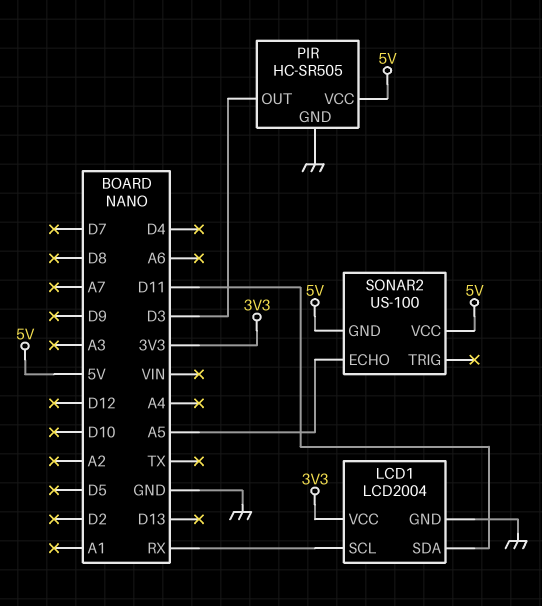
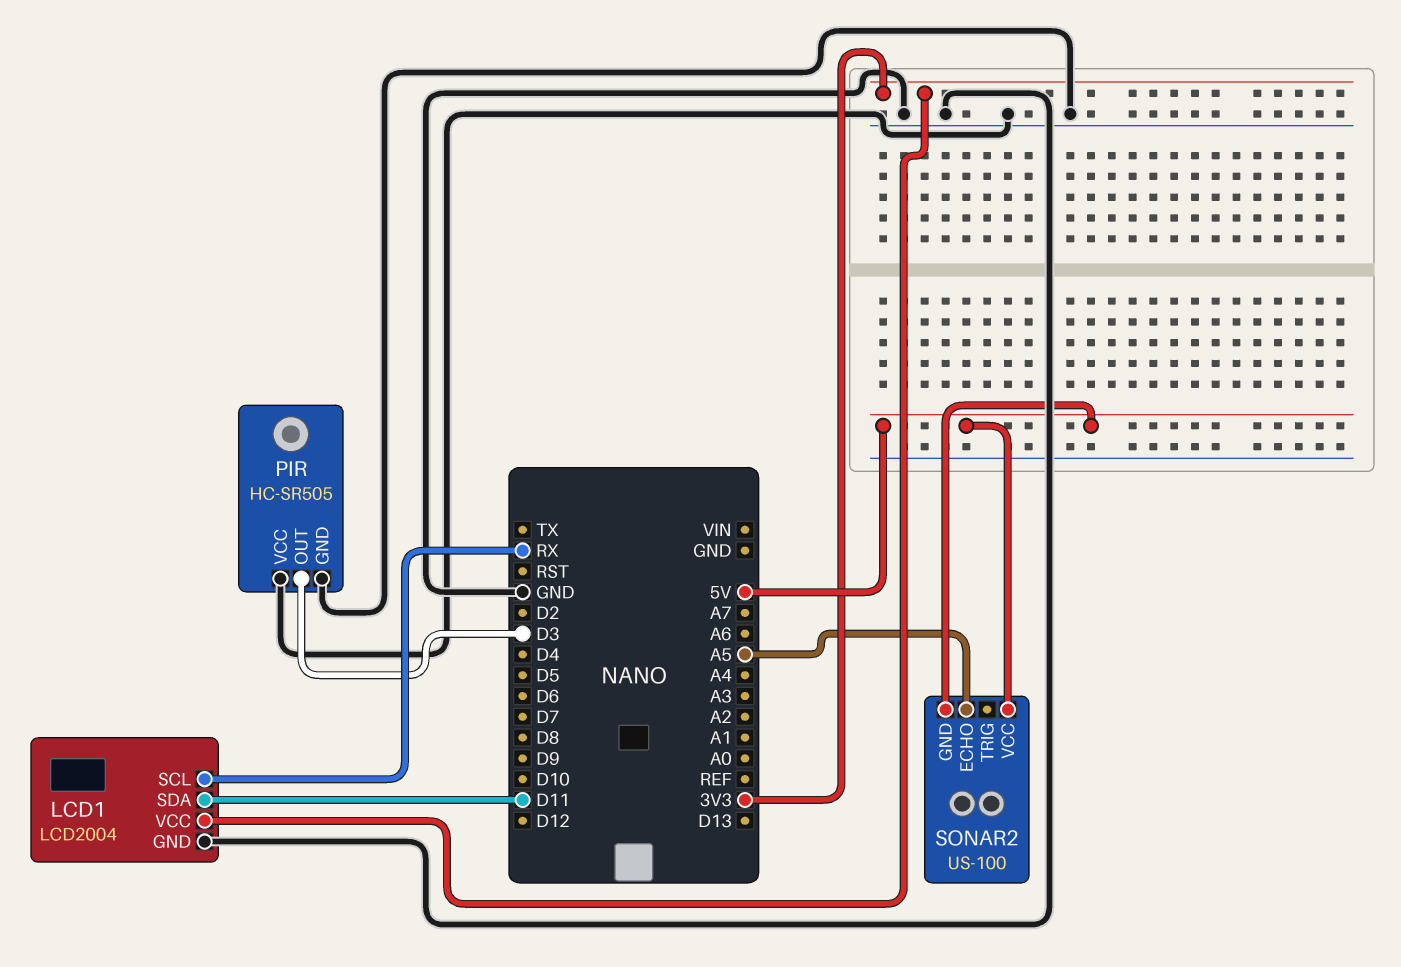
PIR pin VCC: 5V -> GND

